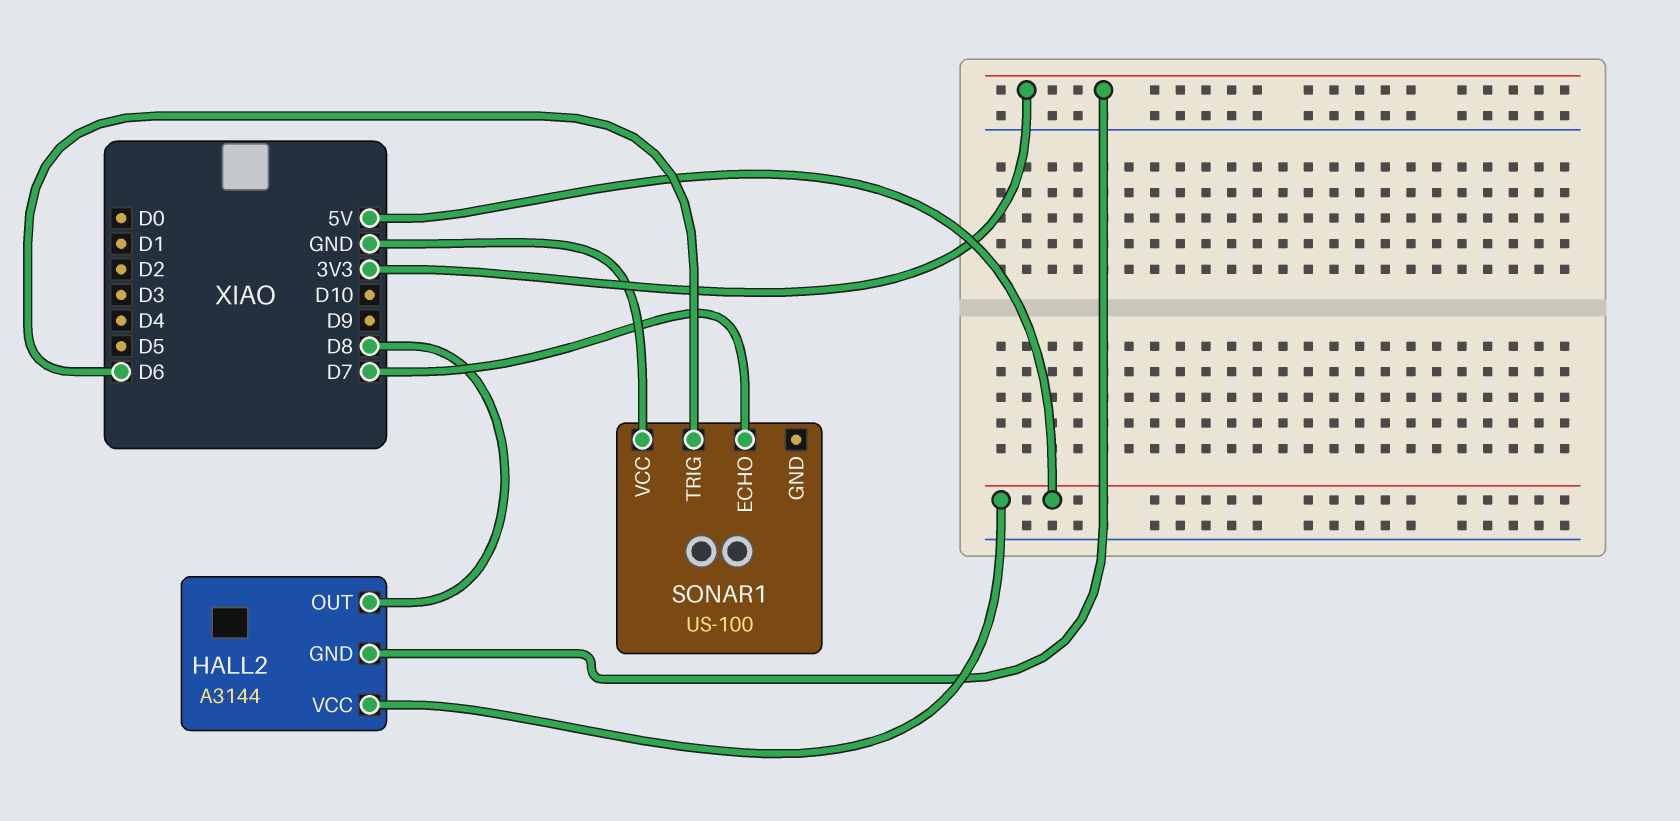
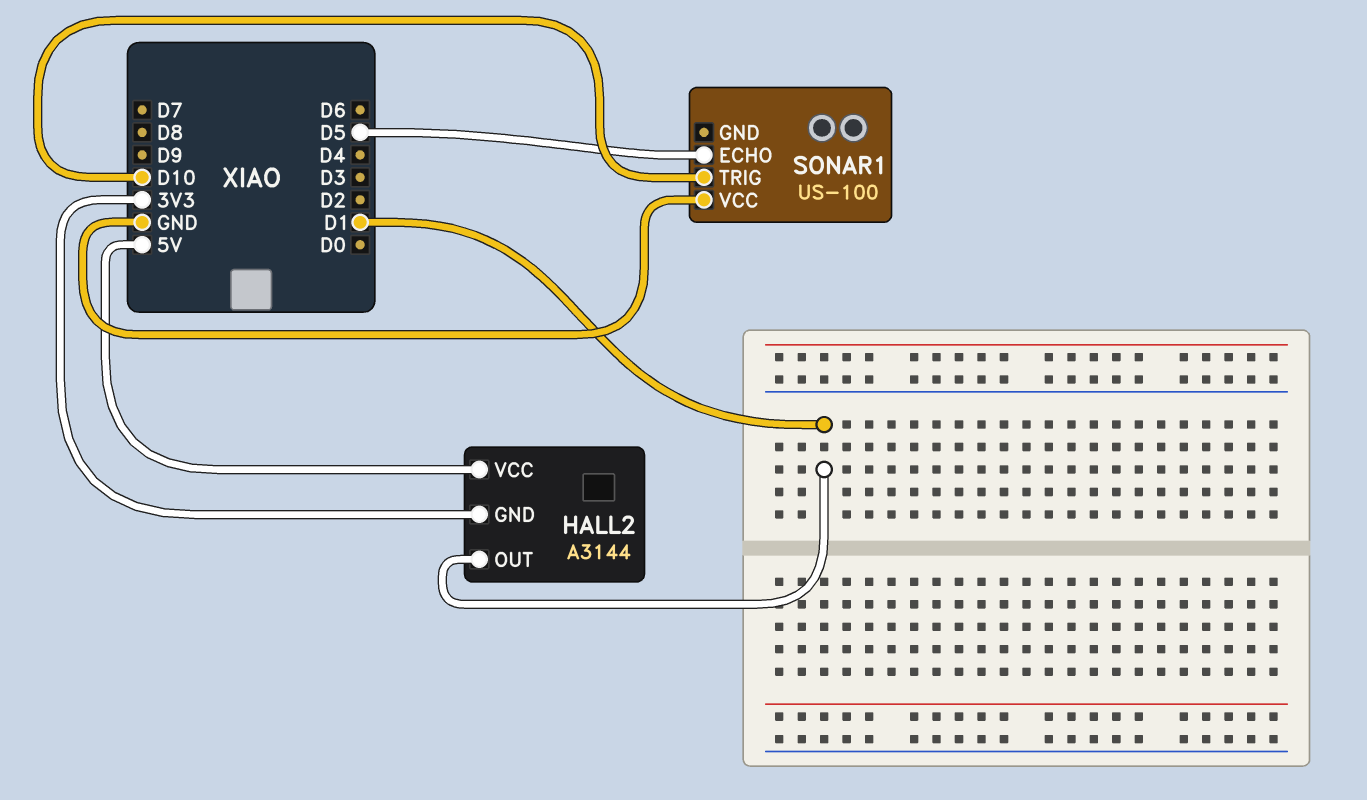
HALL2 pin OUT: D8 -> D1
SONAR1 pin ECHO: D7 -> D5
SONAR1 pin TRIG: D6 -> D10

